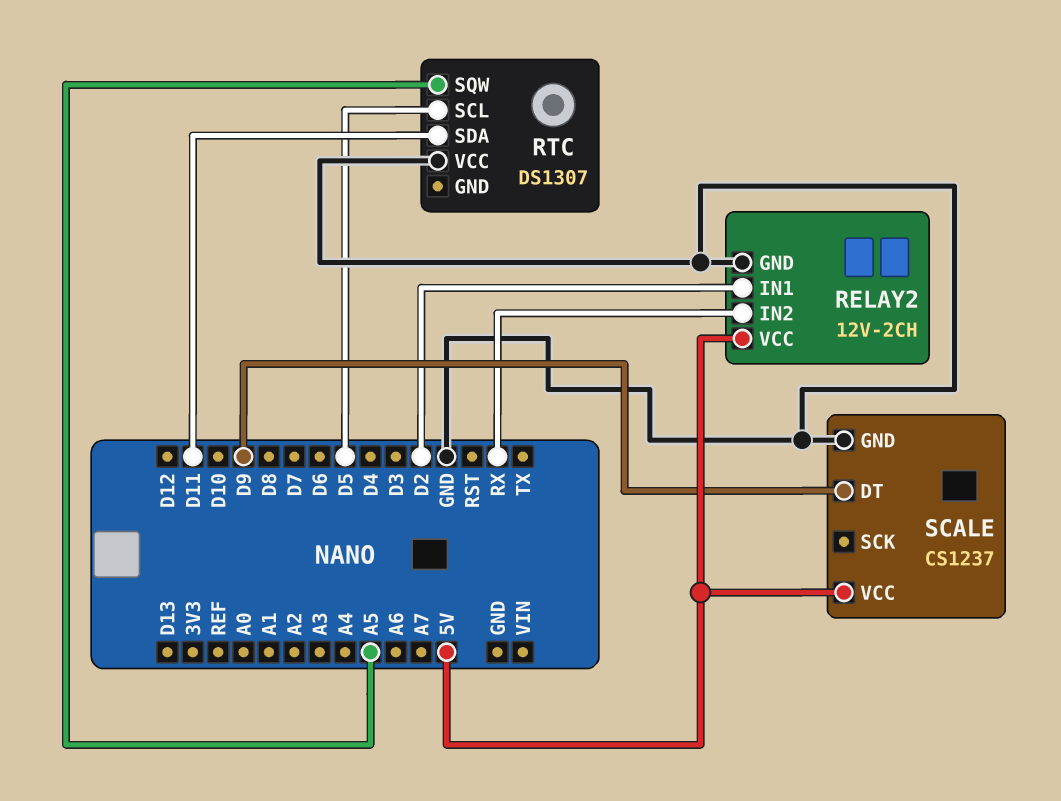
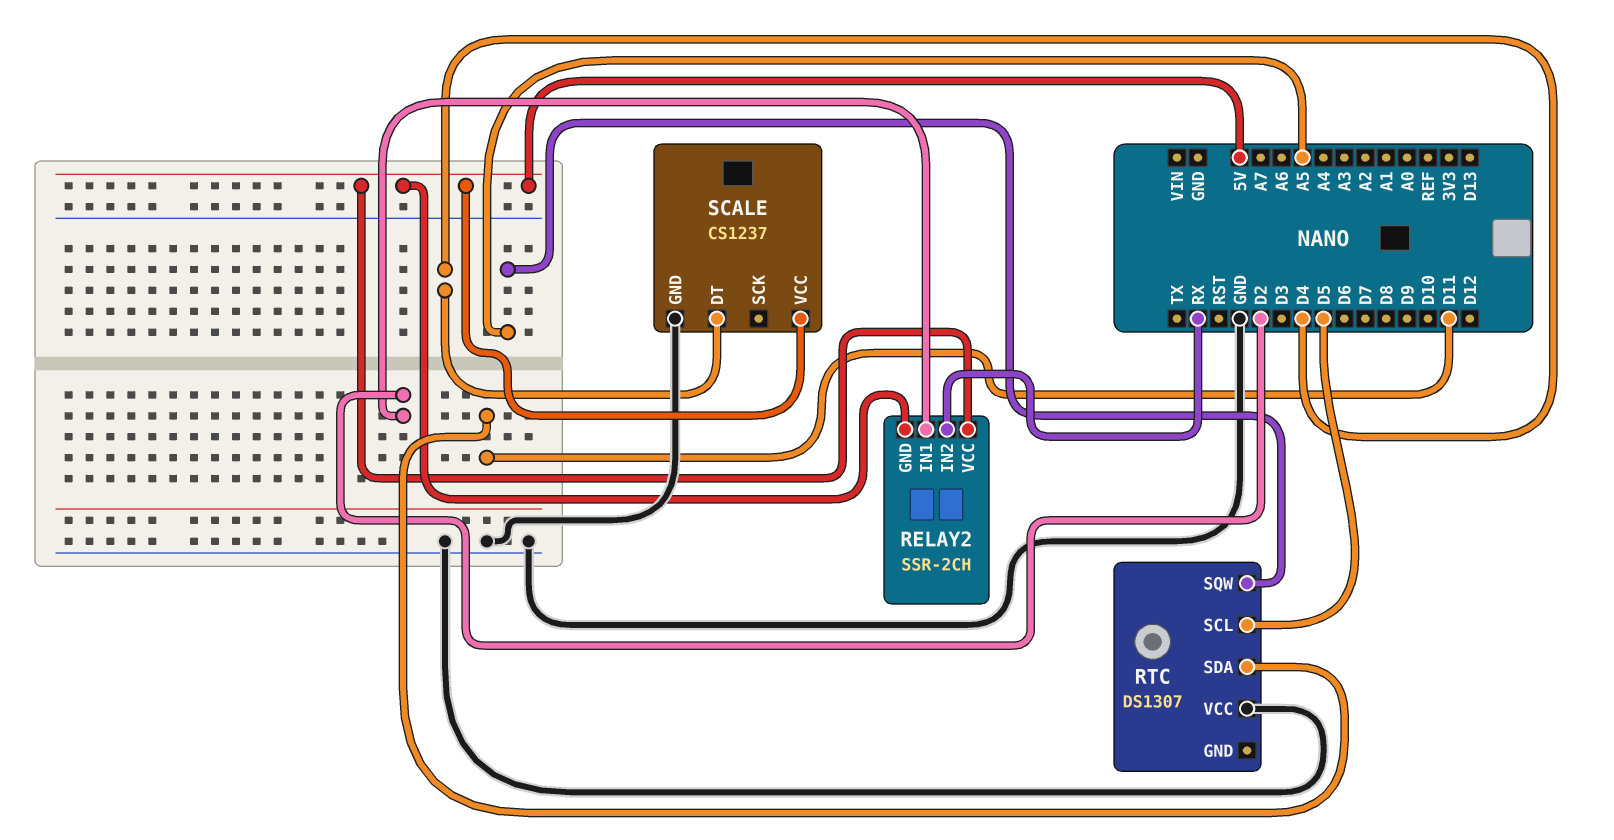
RELAY2: 12V-2CH -> SSR-2CH
RELAY2 pin GND: GND -> 5V
SCALE pin DT: D9 -> D4

